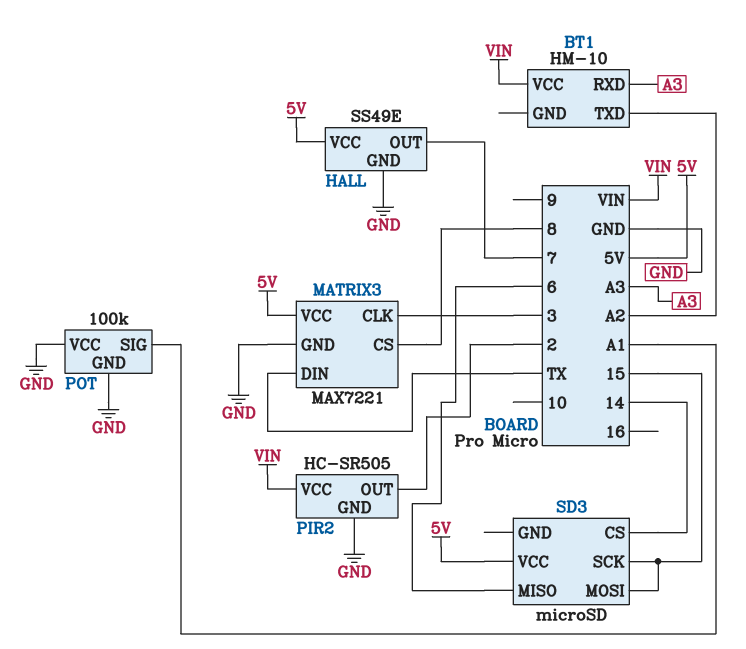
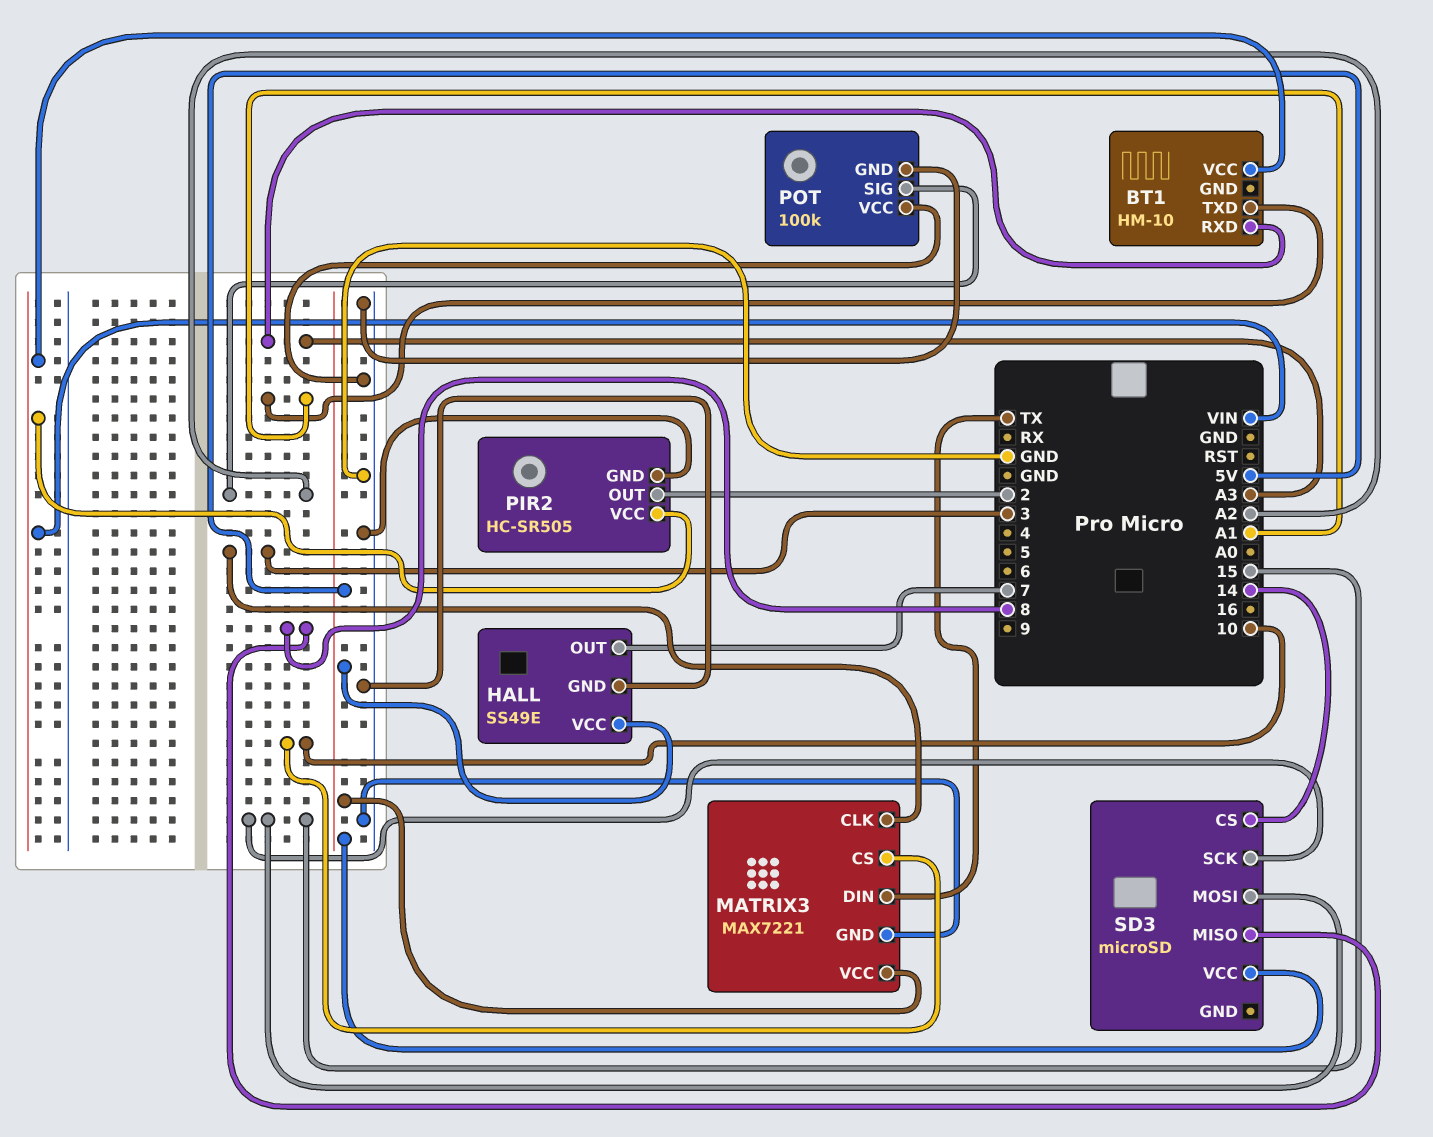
BT1 pin TXD: A2 -> A1
MATRIX3 pin CS: 8 -> 10
POT pin SIG: A1 -> A2
SD3 pin MISO: 6 -> 8

